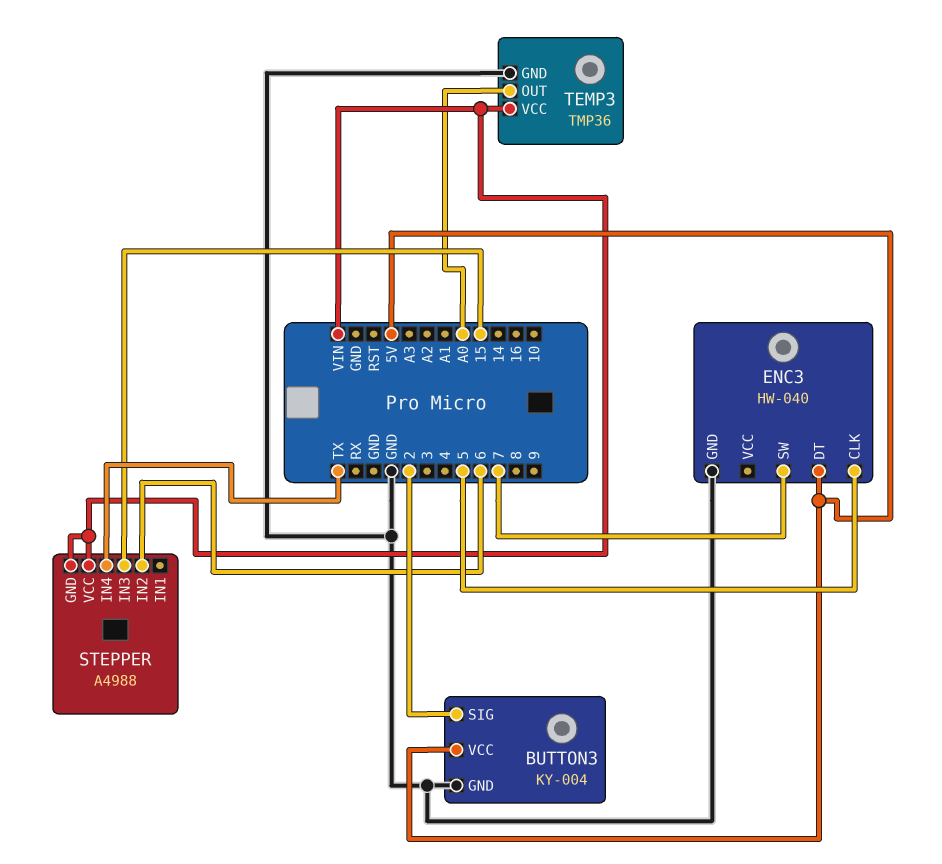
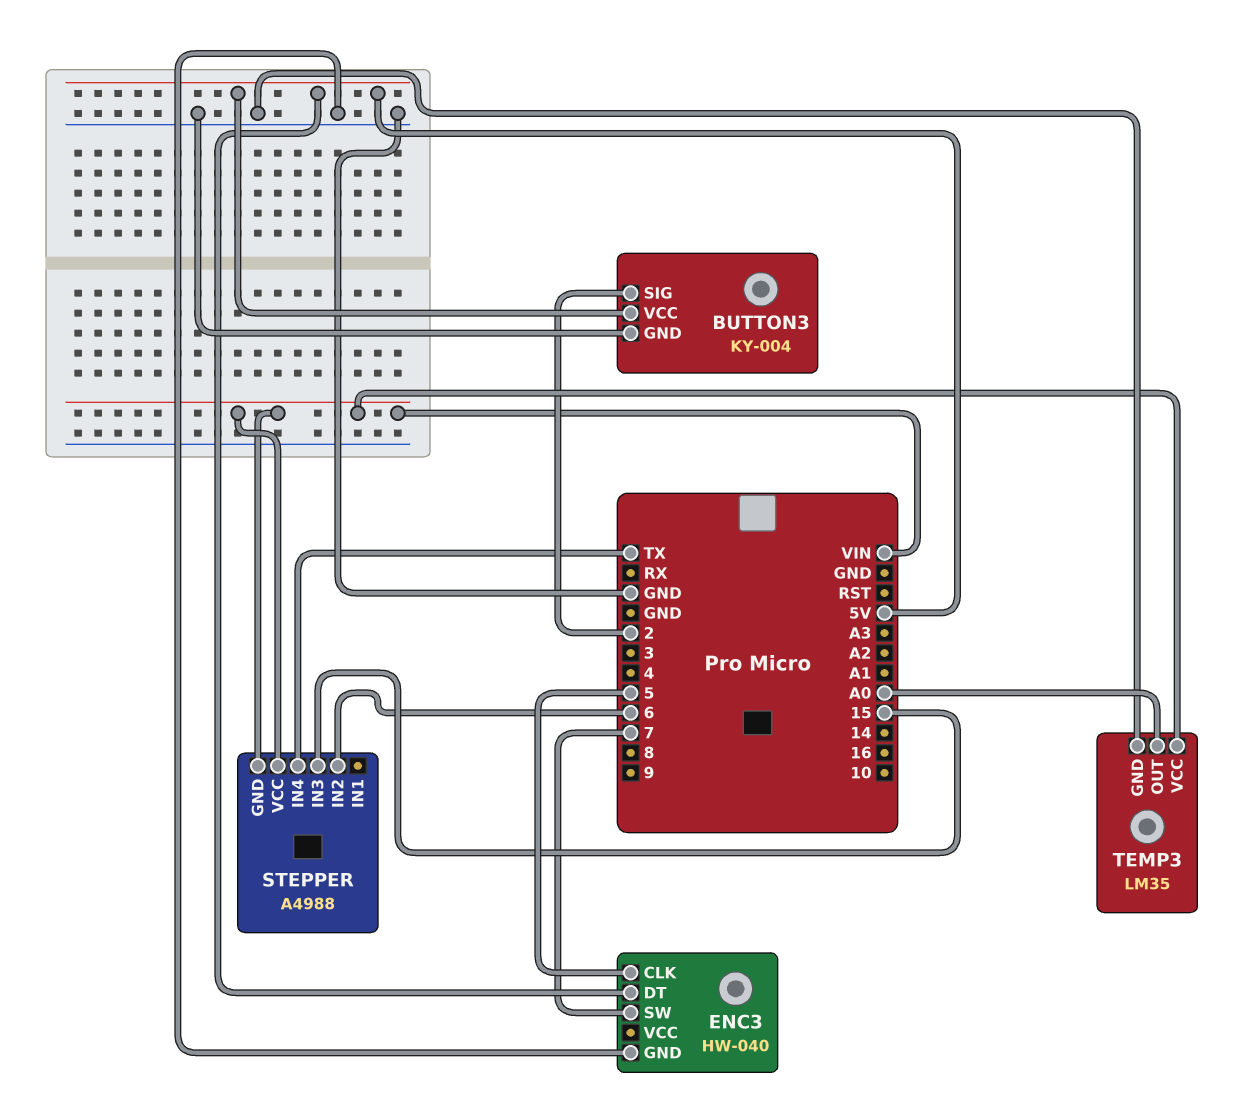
TEMP3: TMP36 -> LM35

